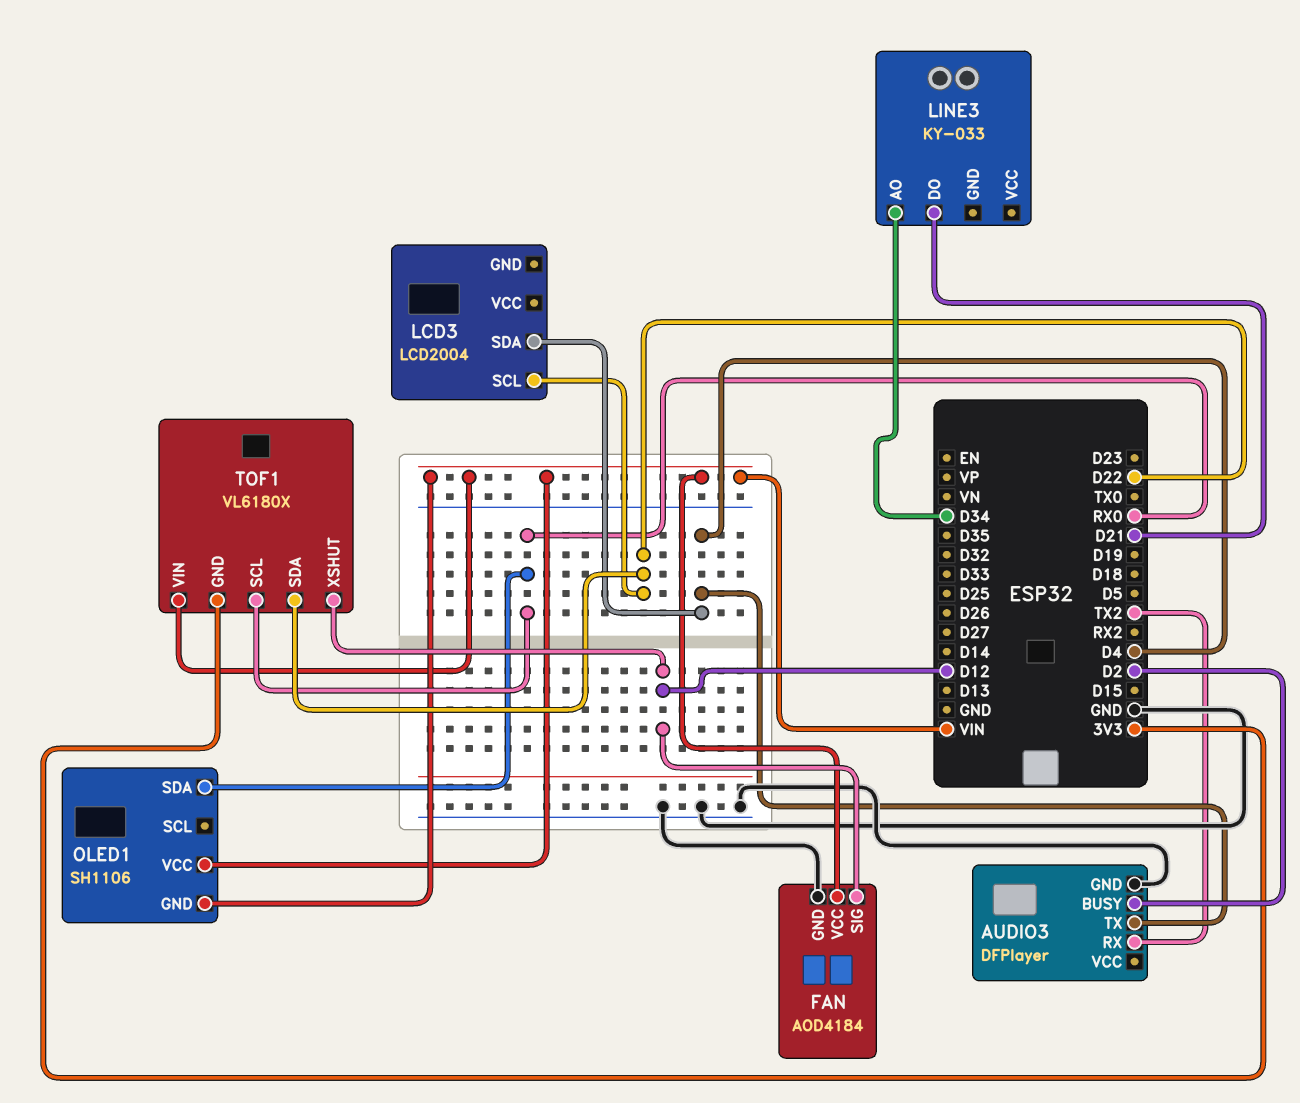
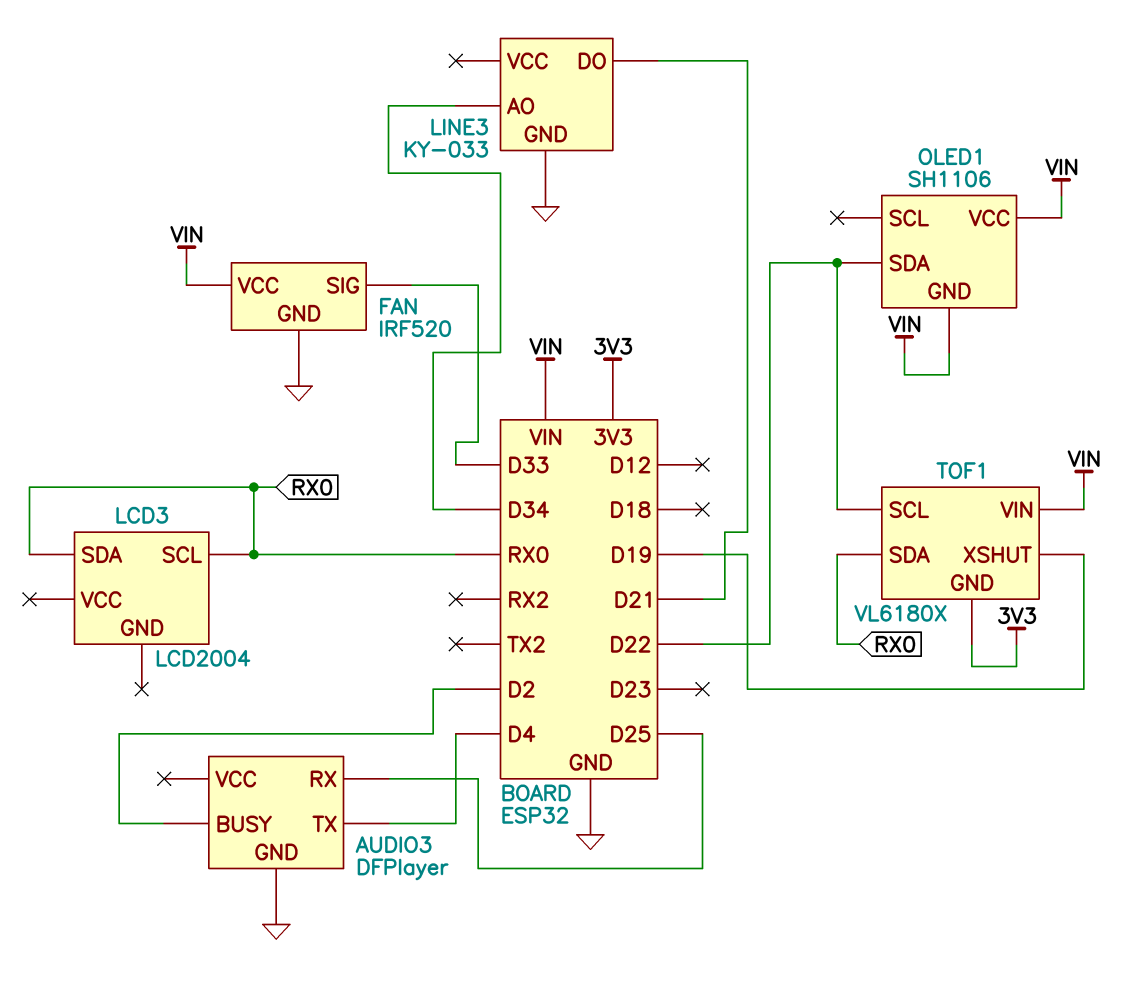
AUDIO3 pin RX: TX2 -> D25
FAN: AOD4184 -> IRF520
FAN pin SIG: D12 -> D33
LCD3 pin SCL: D22 -> RX0
LCD3 pin SDA: D4 -> RX0
LINE3 pin GND: none -> GND
OLED1 pin SDA: RX0 -> D22
TOF1 pin SCL: RX0 -> D22
TOF1 pin SDA: D22 -> RX0
TOF1 pin XSHUT: D12 -> D19

